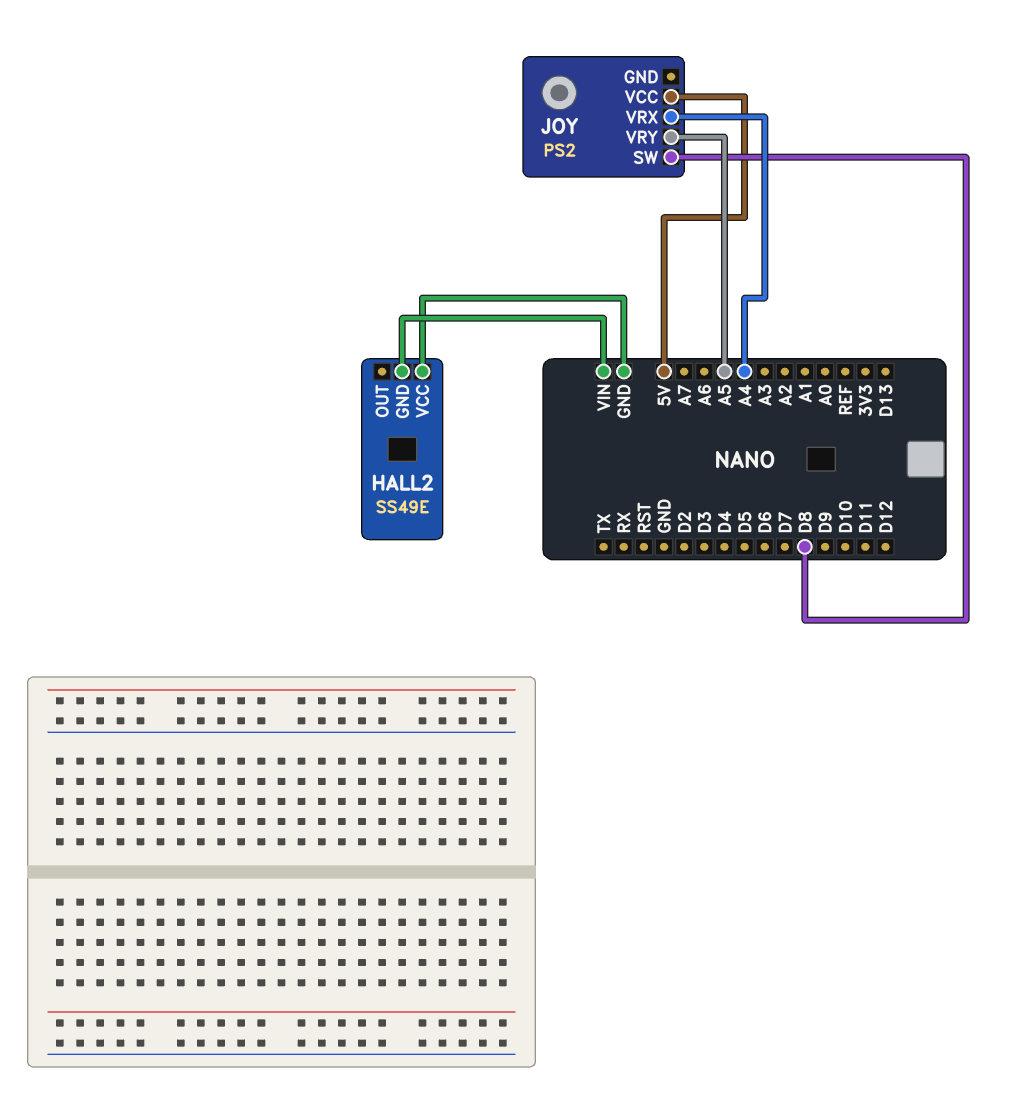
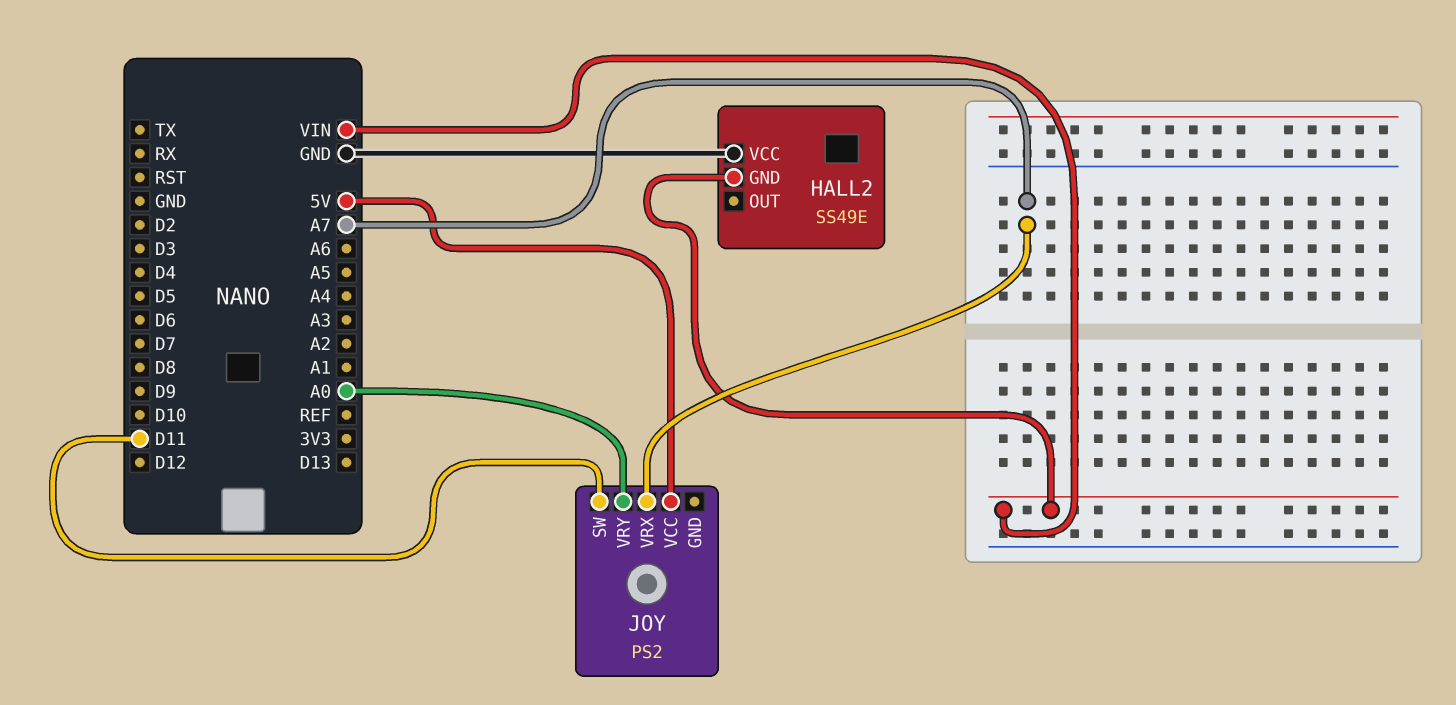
JOY pin SW: D8 -> D11
JOY pin VRX: A4 -> A7
JOY pin VRY: A5 -> A0

